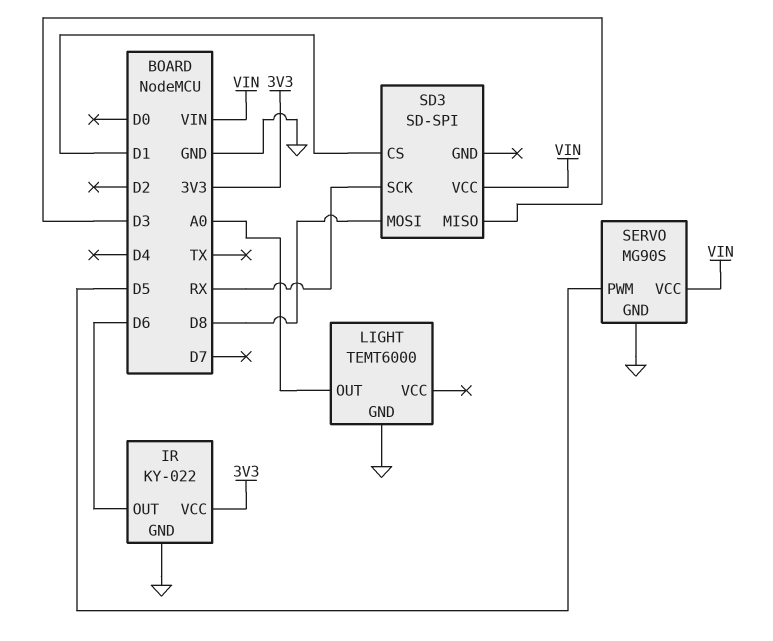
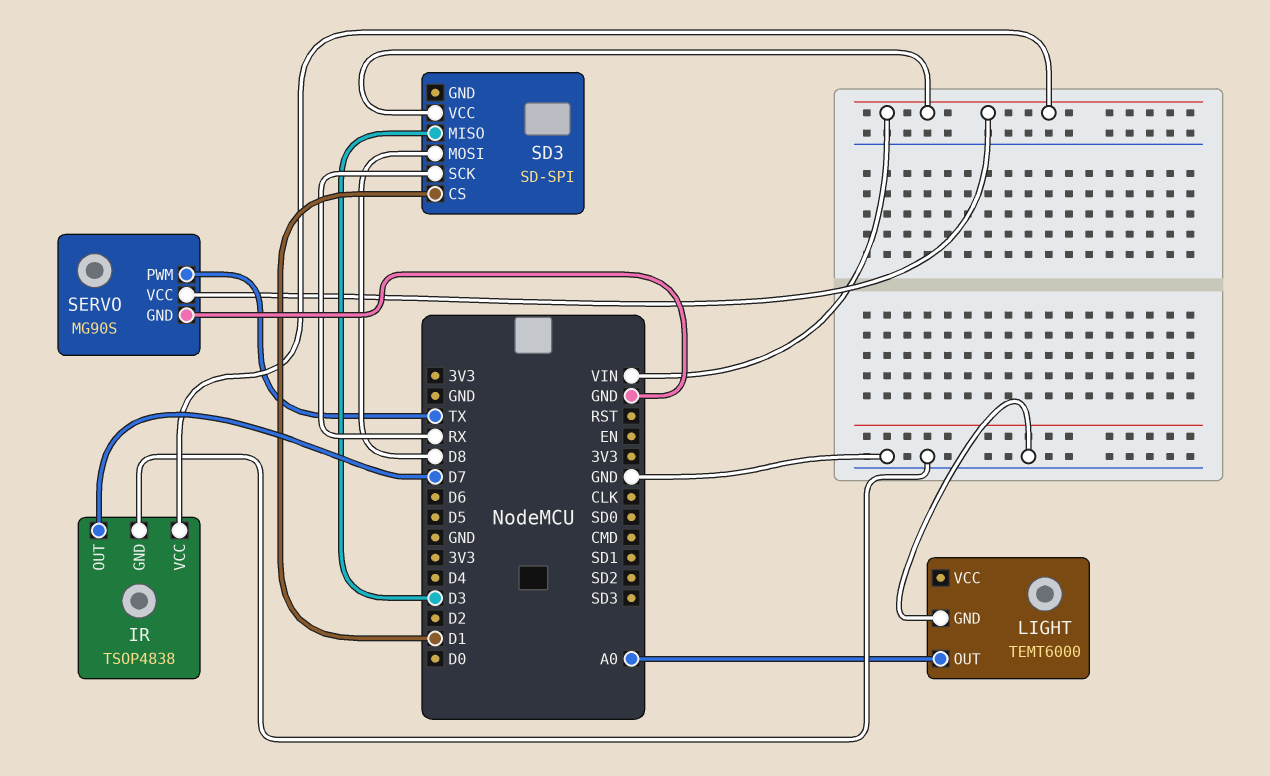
IR: KY-022 -> TSOP4838
IR pin OUT: D6 -> D7
IR pin VCC: 3V3 -> VIN
SERVO pin PWM: D5 -> TX

